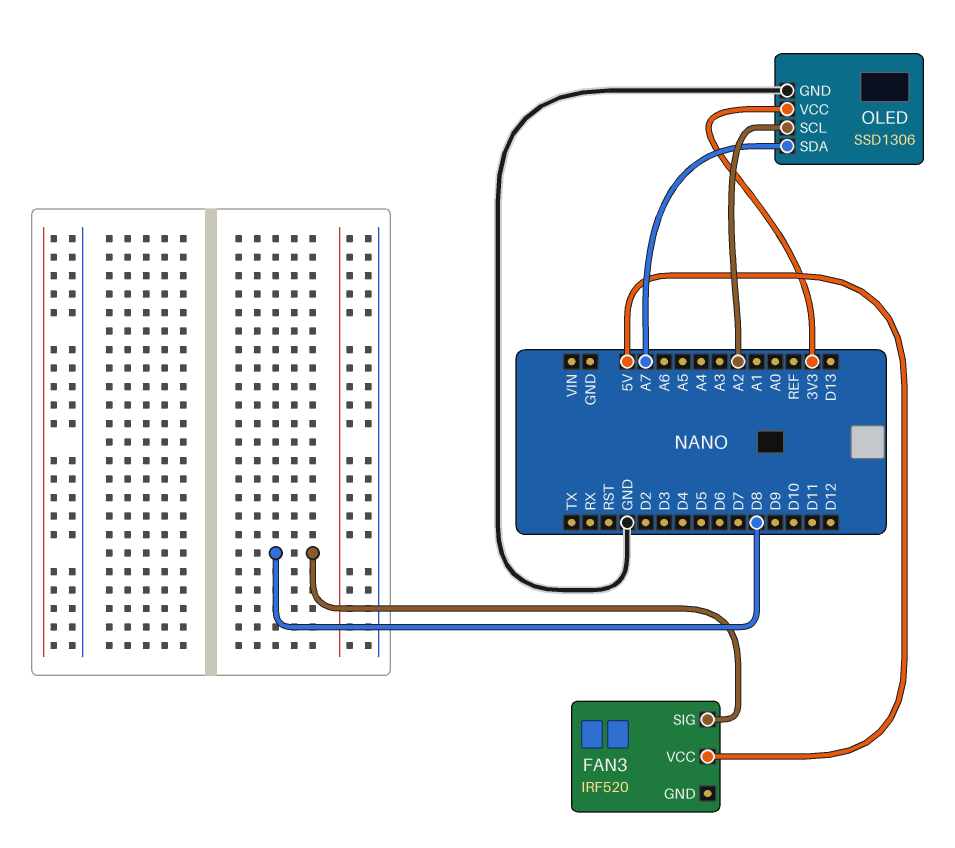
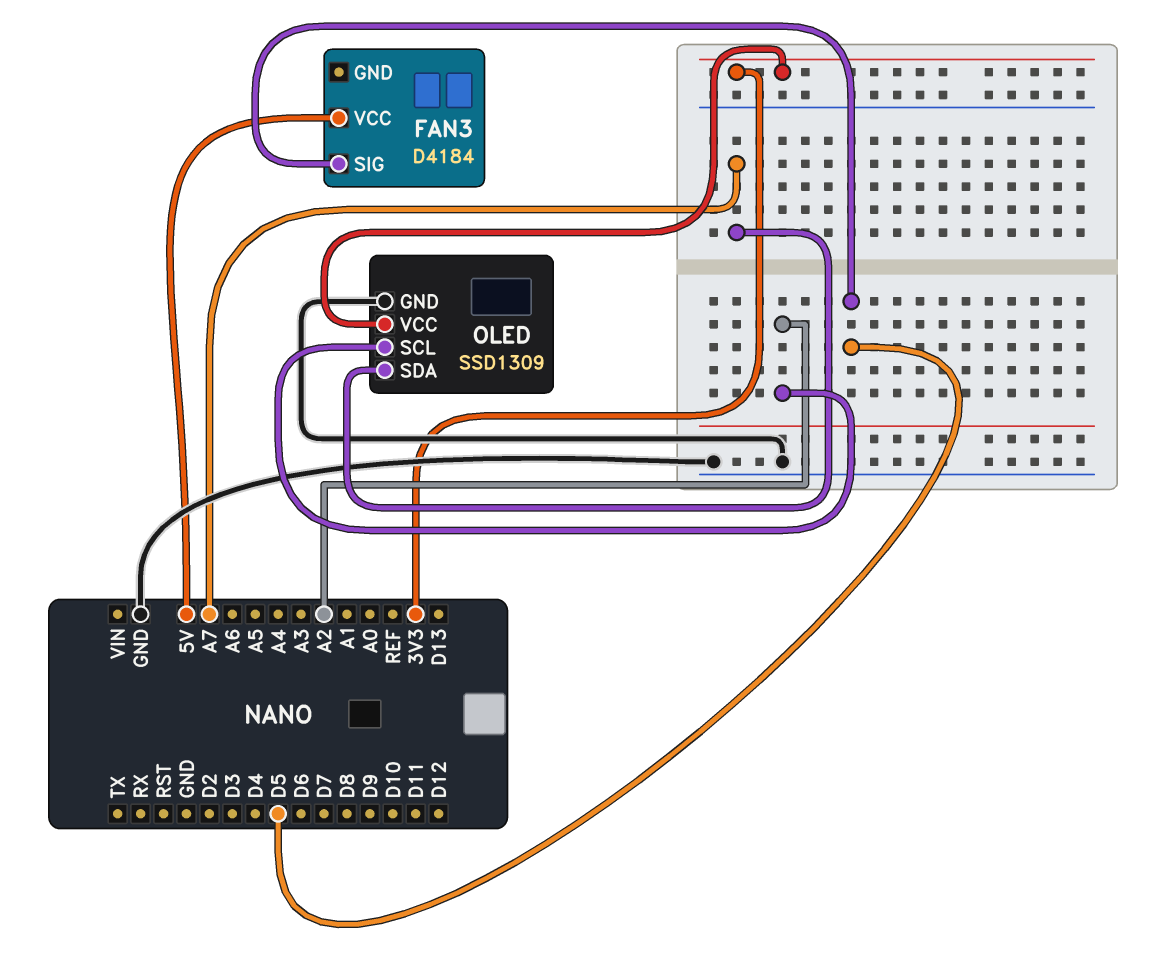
FAN3: IRF520 -> D4184
FAN3 pin SIG: D8 -> D5
OLED: SSD1306 -> SSD1309

